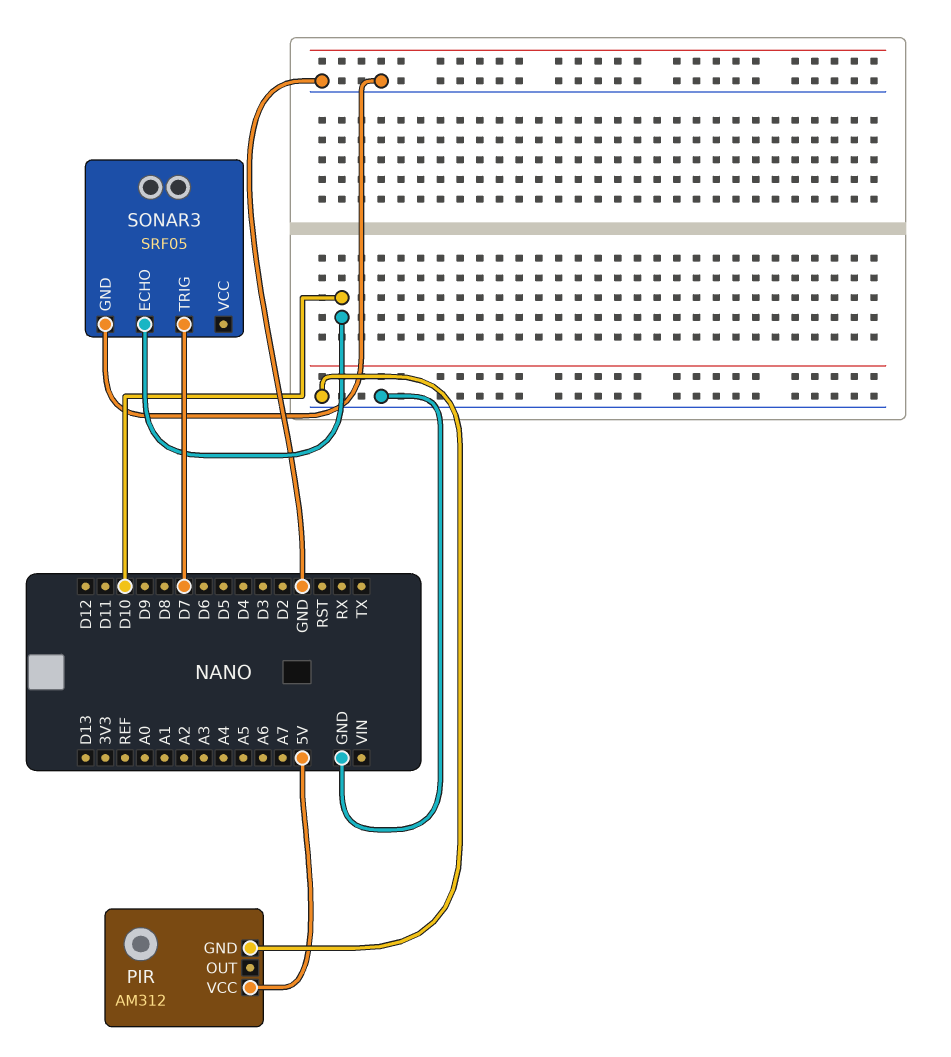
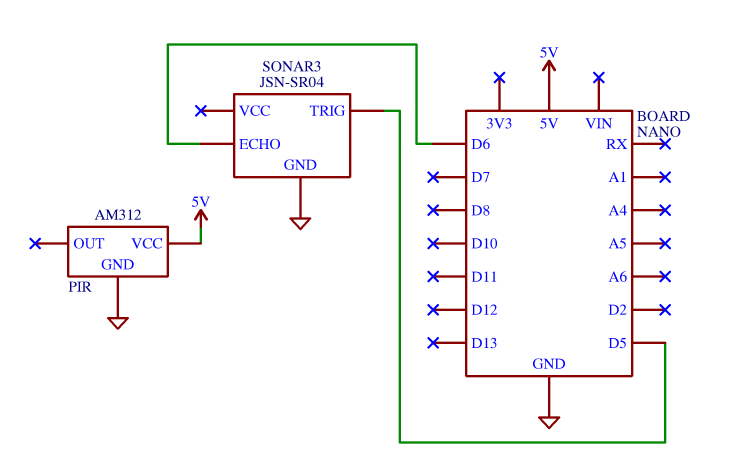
SONAR3: SRF05 -> JSN-SR04
SONAR3 pin ECHO: D10 -> D6
SONAR3 pin TRIG: D7 -> D5

